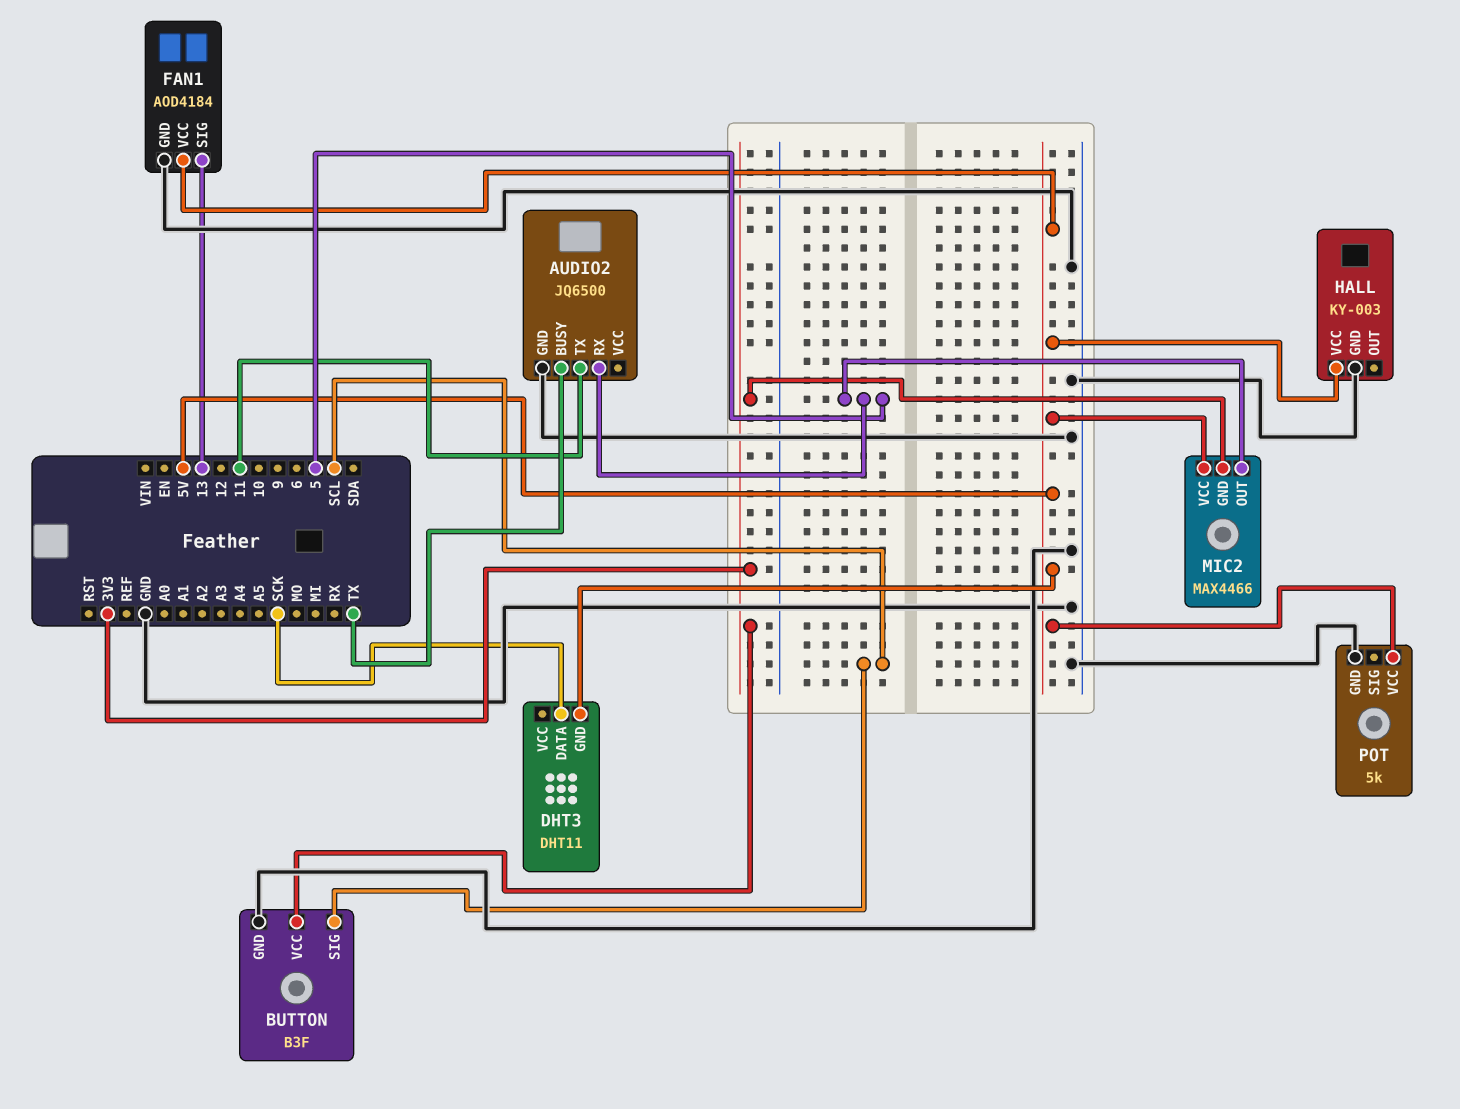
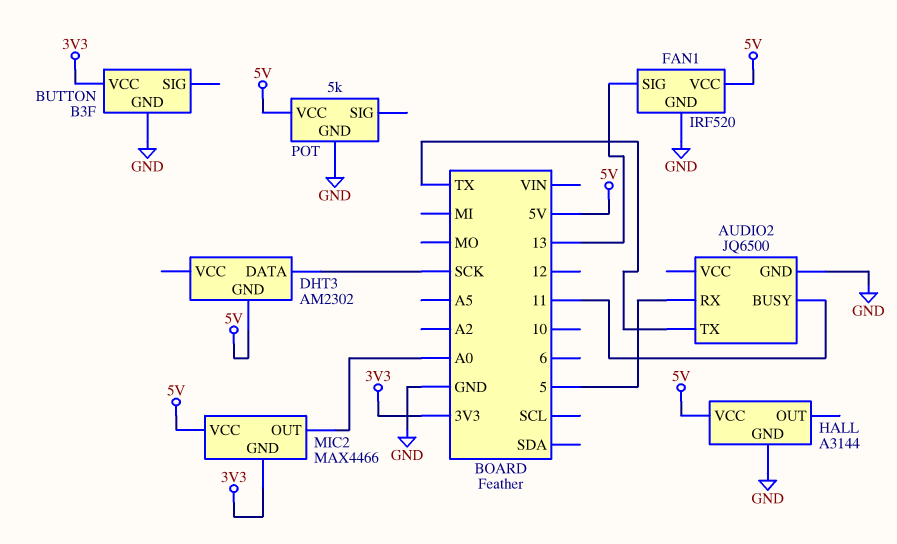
AUDIO2 pin BUSY: TX -> 11
AUDIO2 pin TX: 11 -> TX
BUTTON pin SIG: SCL -> none
DHT3: DHT11 -> AM2302
FAN1: AOD4184 -> IRF520
HALL: KY-003 -> A3144
MIC2 pin OUT: 5 -> A0

